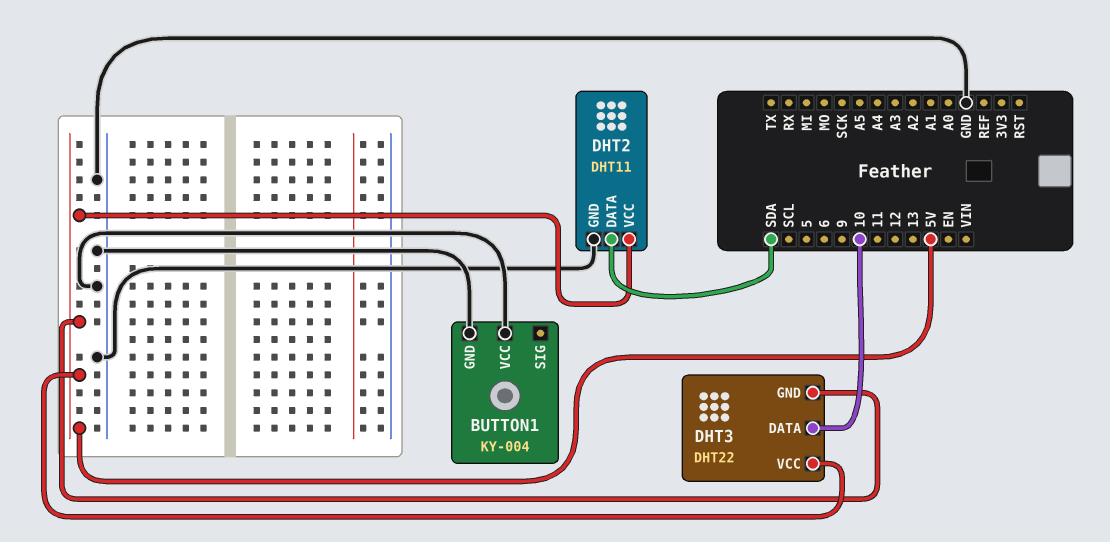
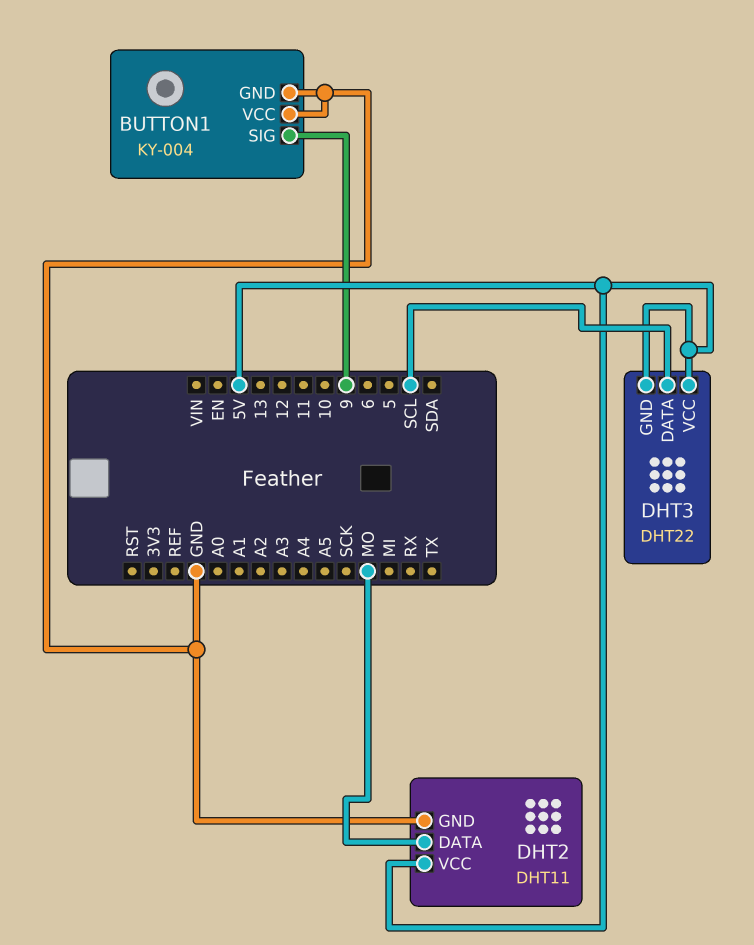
BUTTON1 pin SIG: none -> 9
DHT2 pin DATA: SDA -> MO
DHT3 pin DATA: 10 -> SCL

